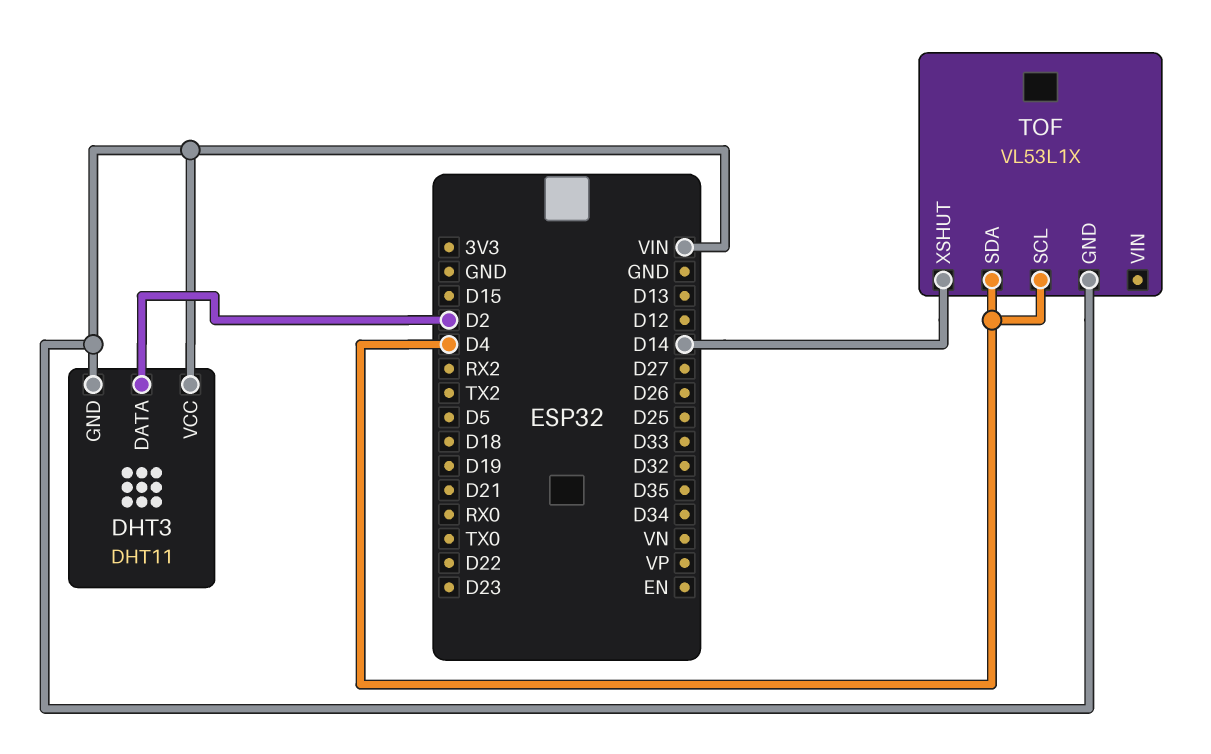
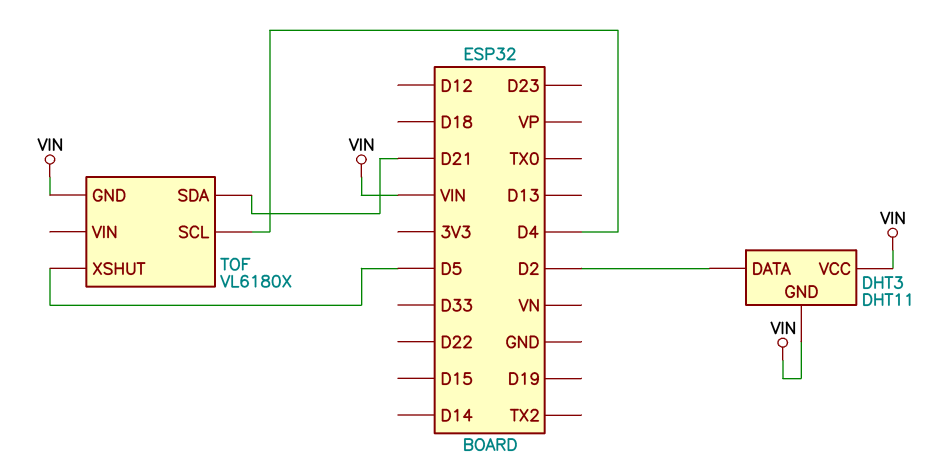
TOF: VL53L1X -> VL6180X
TOF pin SDA: D4 -> D21
TOF pin XSHUT: D14 -> D5

